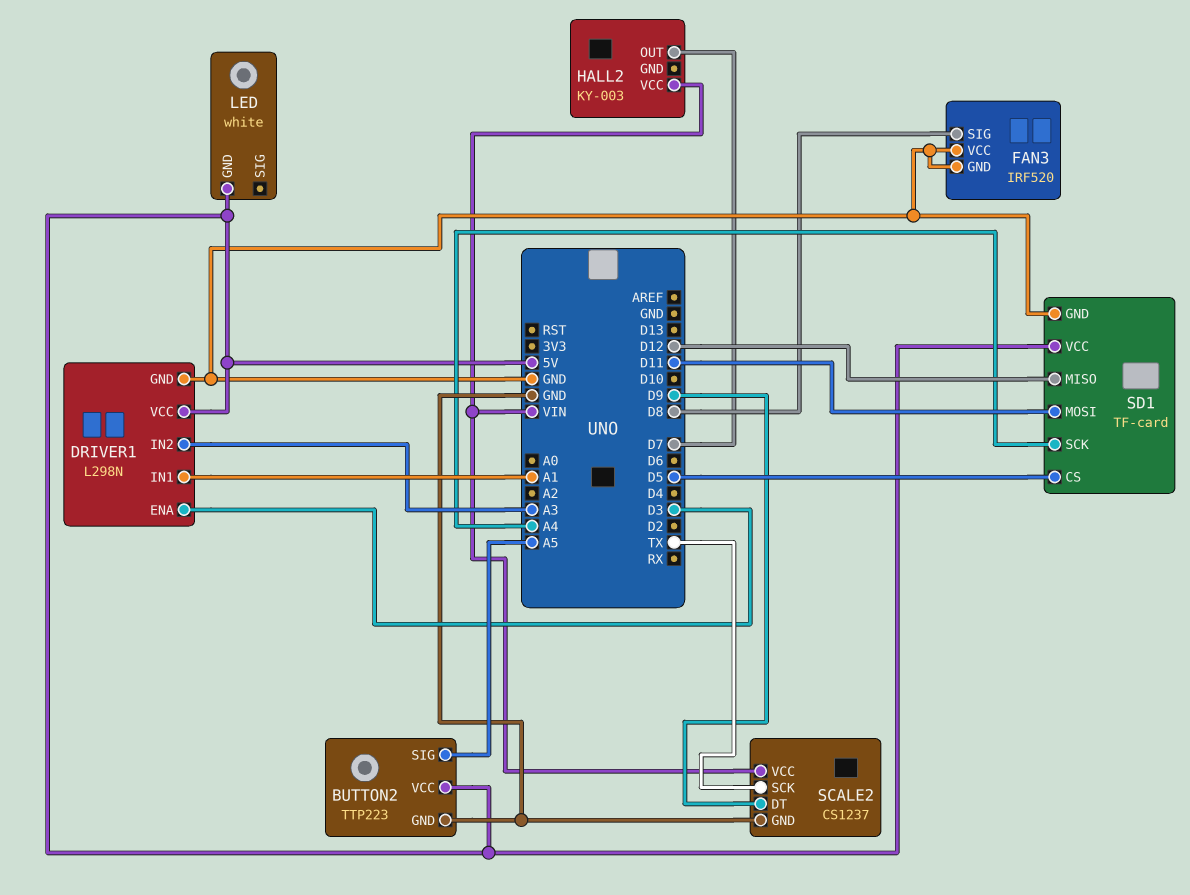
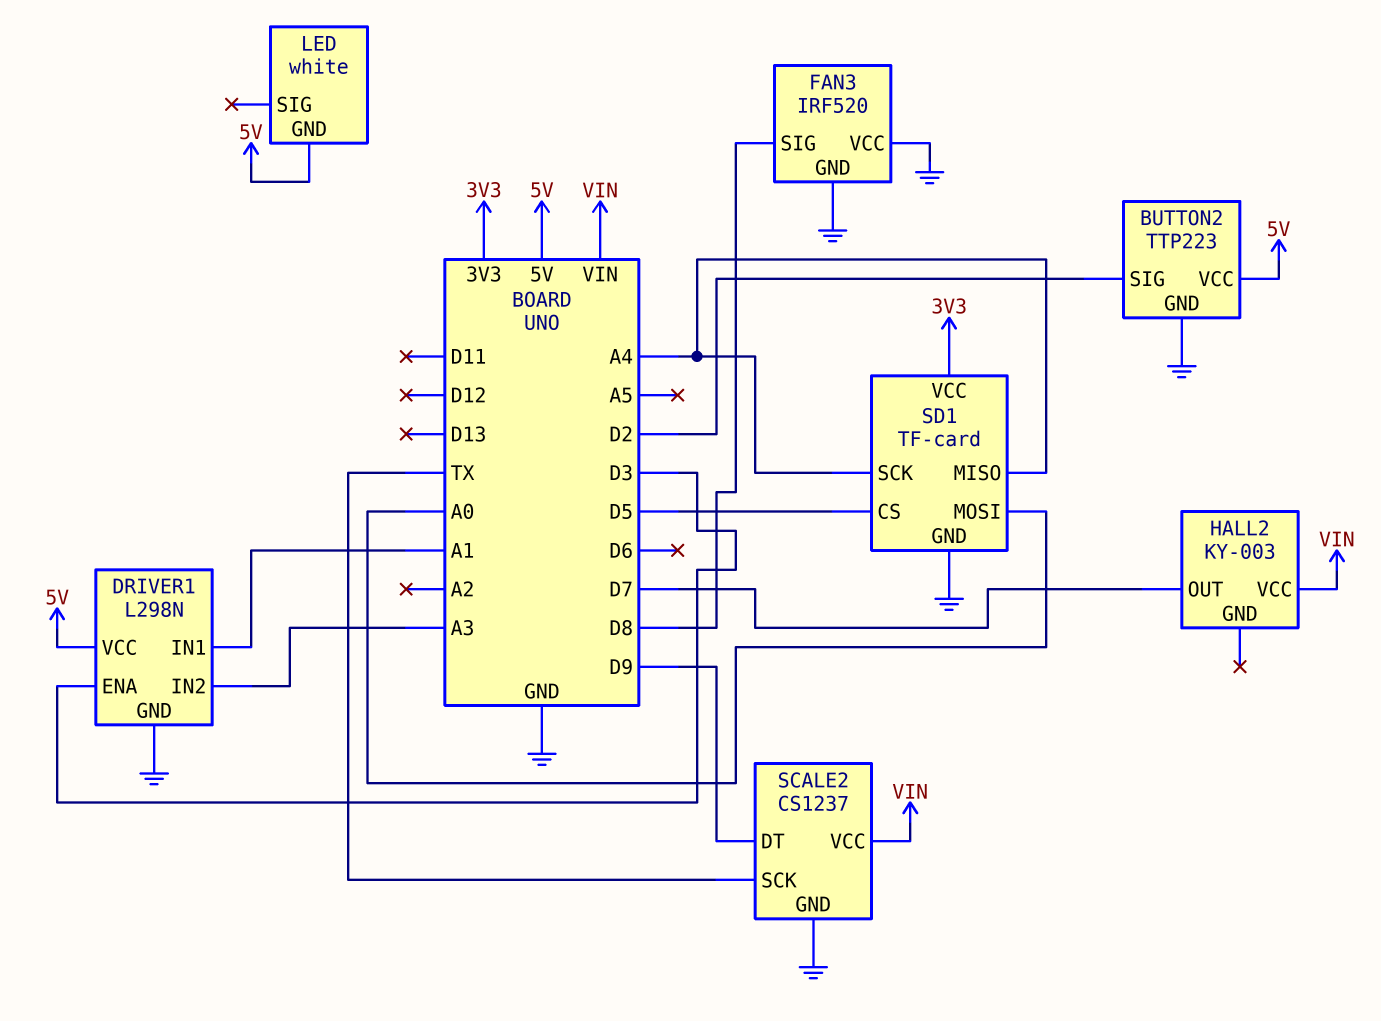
BUTTON2 pin SIG: A5 -> D2
SD1 pin MISO: D12 -> A4
SD1 pin MOSI: D11 -> A0
SD1 pin VCC: 5V -> 3V3

